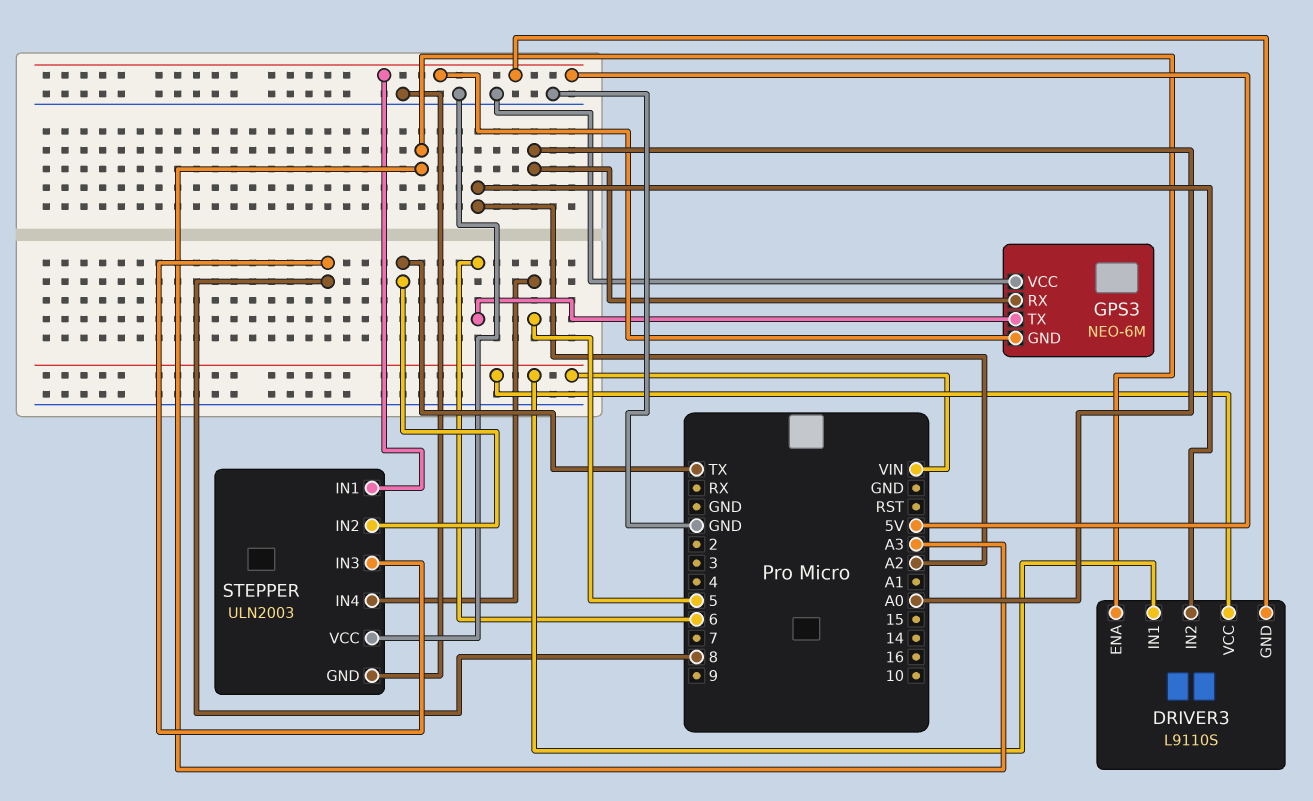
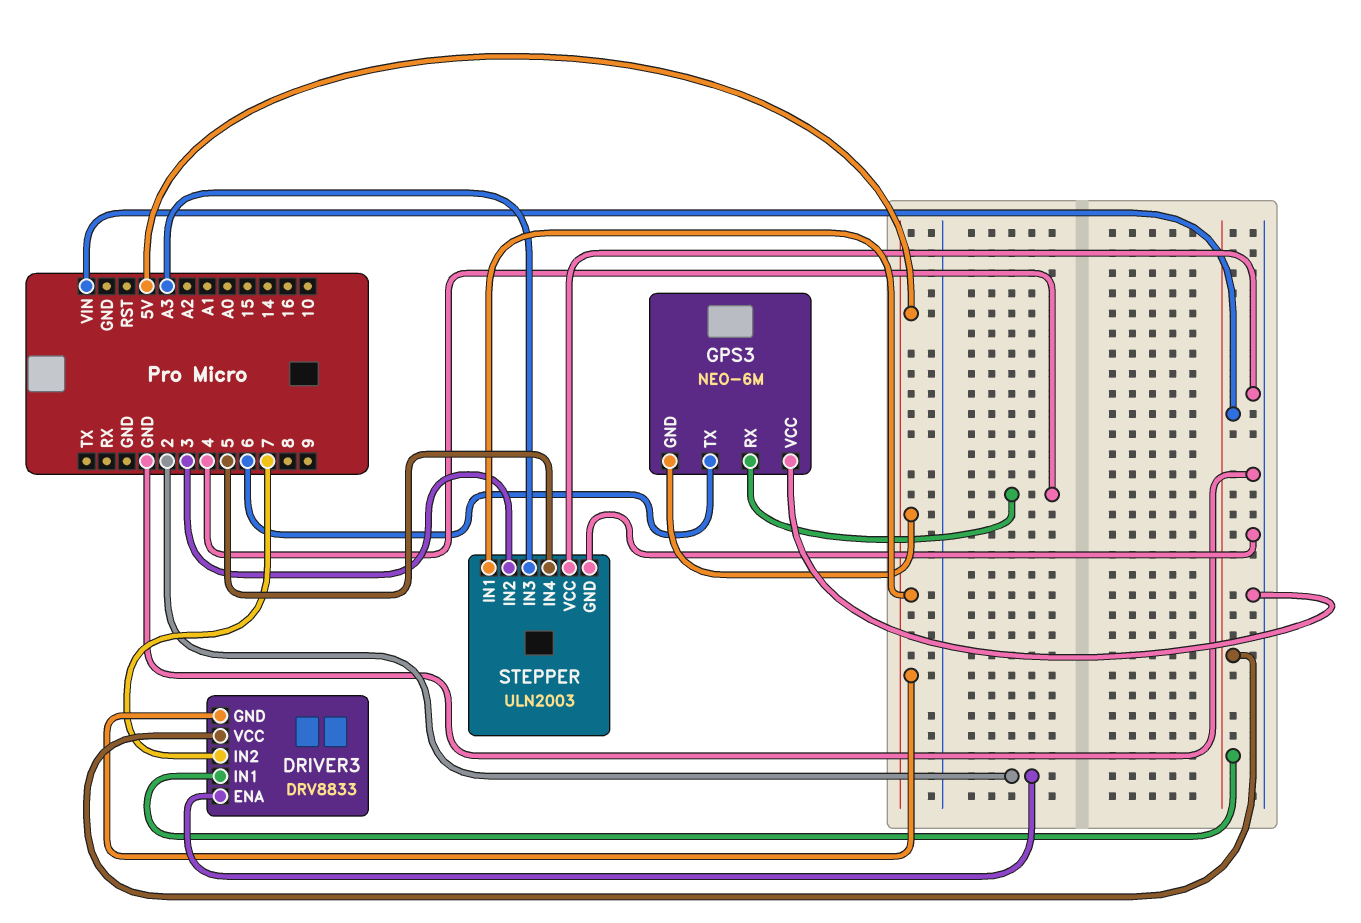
DRIVER3: L9110S -> DRV8833
DRIVER3 pin ENA: A3 -> 2
DRIVER3 pin IN2: A2 -> 7
GPS3 pin RX: A0 -> 4
STEPPER pin IN2: TX -> 3
STEPPER pin IN3: 8 -> A3

